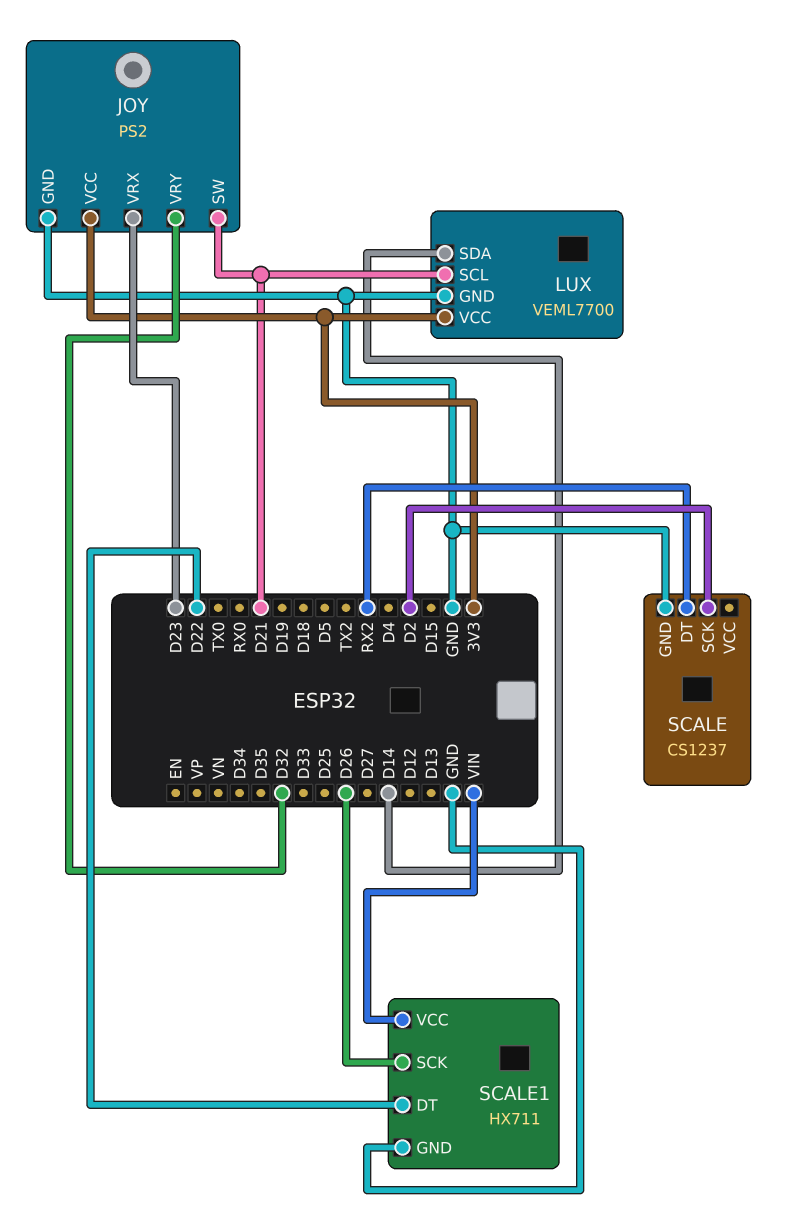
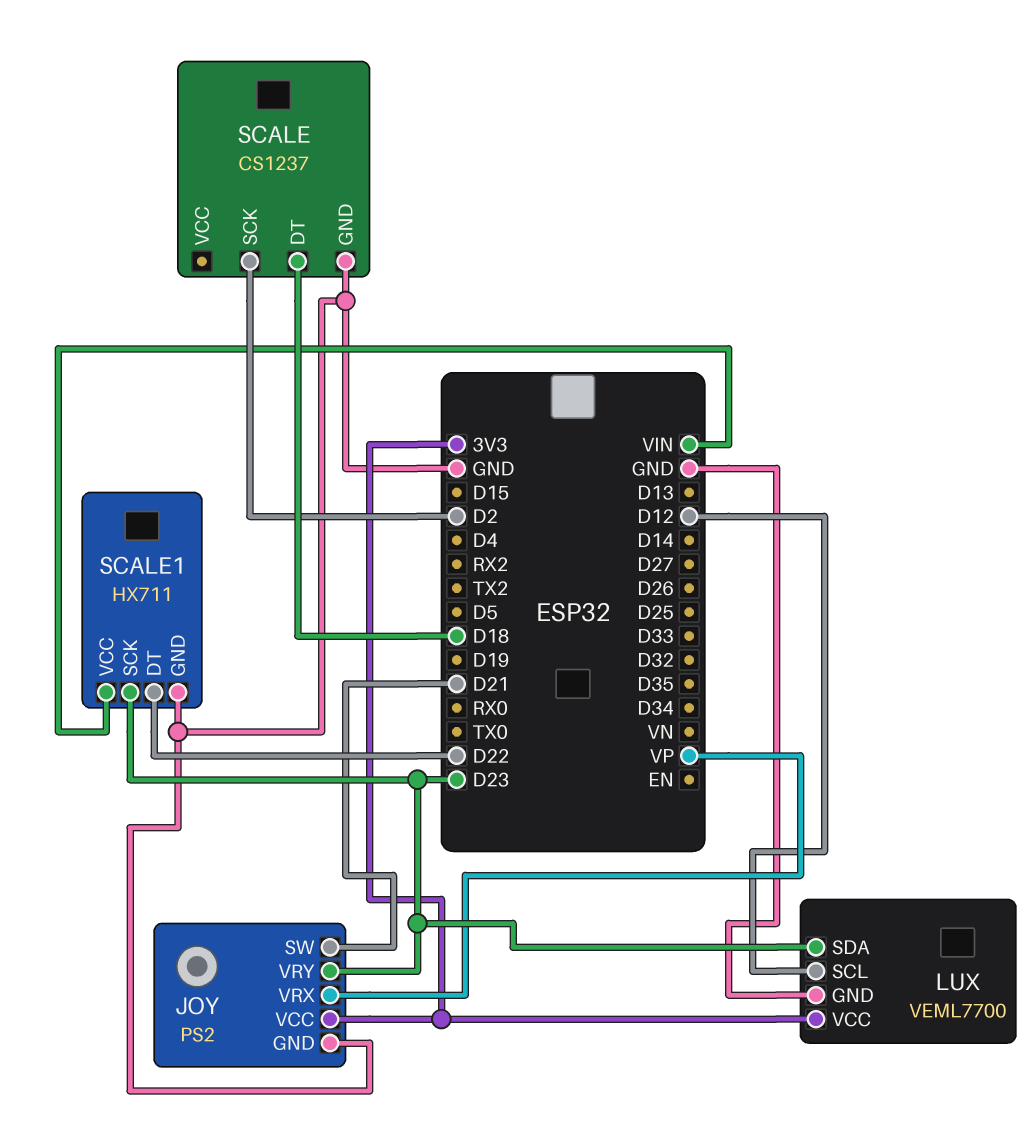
JOY pin VRX: D23 -> VP
JOY pin VRY: D32 -> D23
LUX pin SCL: D21 -> D12
LUX pin SDA: D14 -> D23
SCALE pin DT: RX2 -> D18
SCALE1 pin SCK: D26 -> D23

